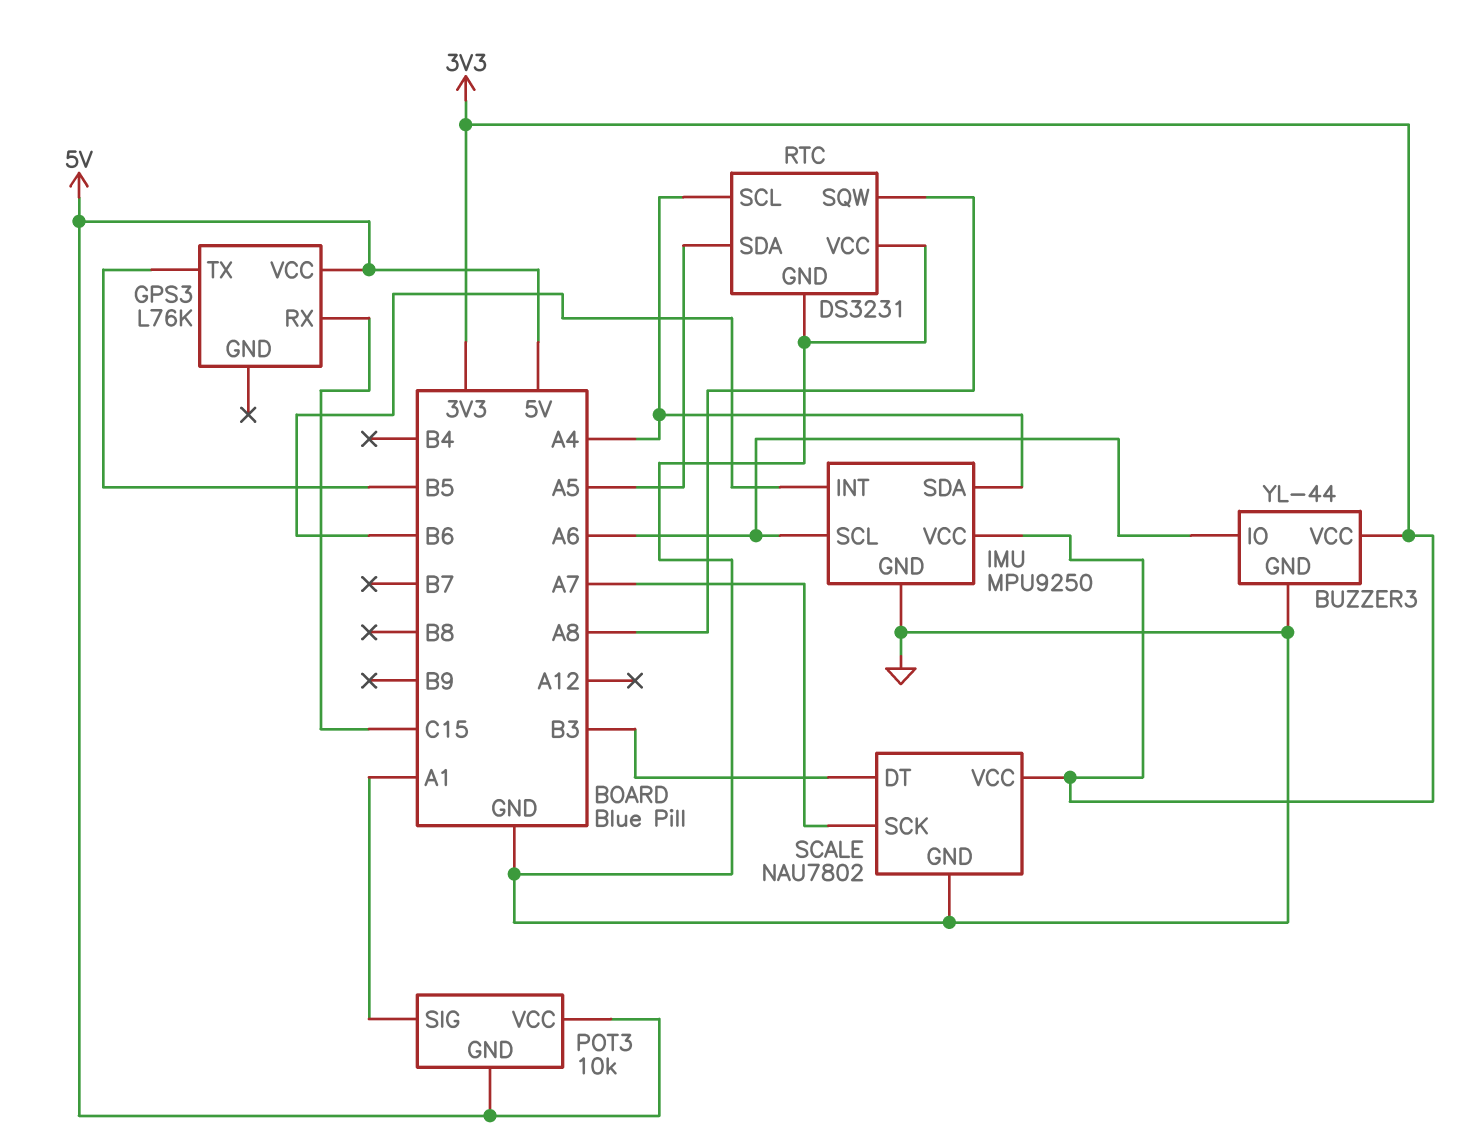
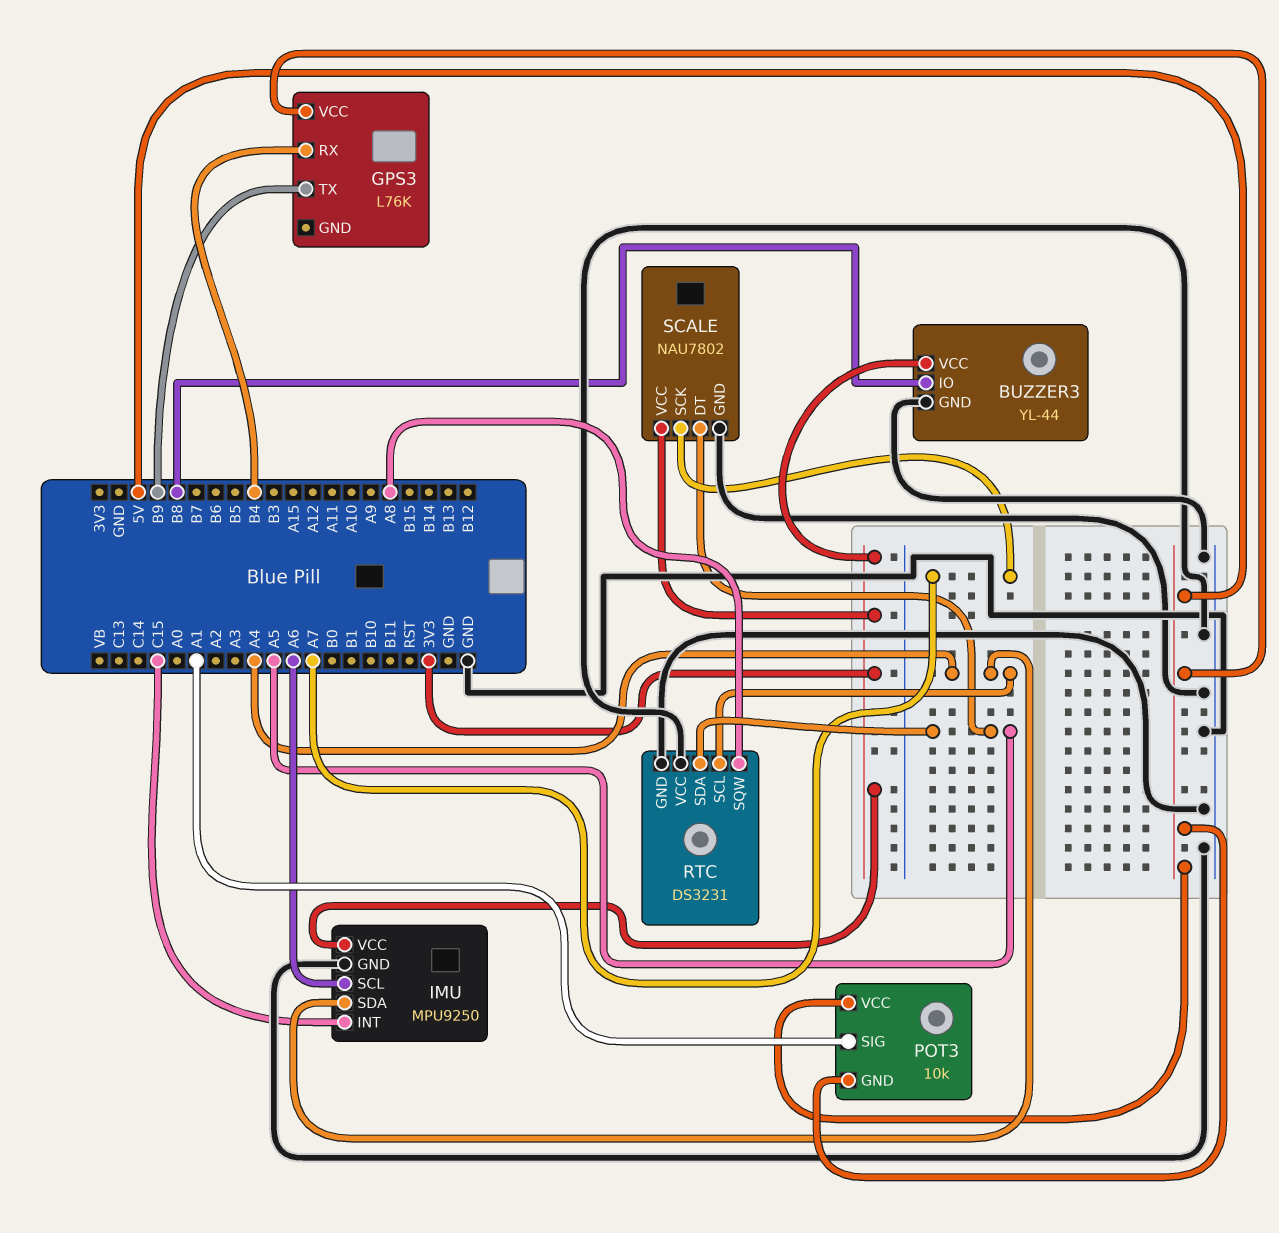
BUZZER3 pin IO: A6 -> B8
GPS3 pin RX: C15 -> B4
GPS3 pin TX: B5 -> B9
IMU pin INT: B6 -> C15
SCALE pin DT: B3 -> A5

